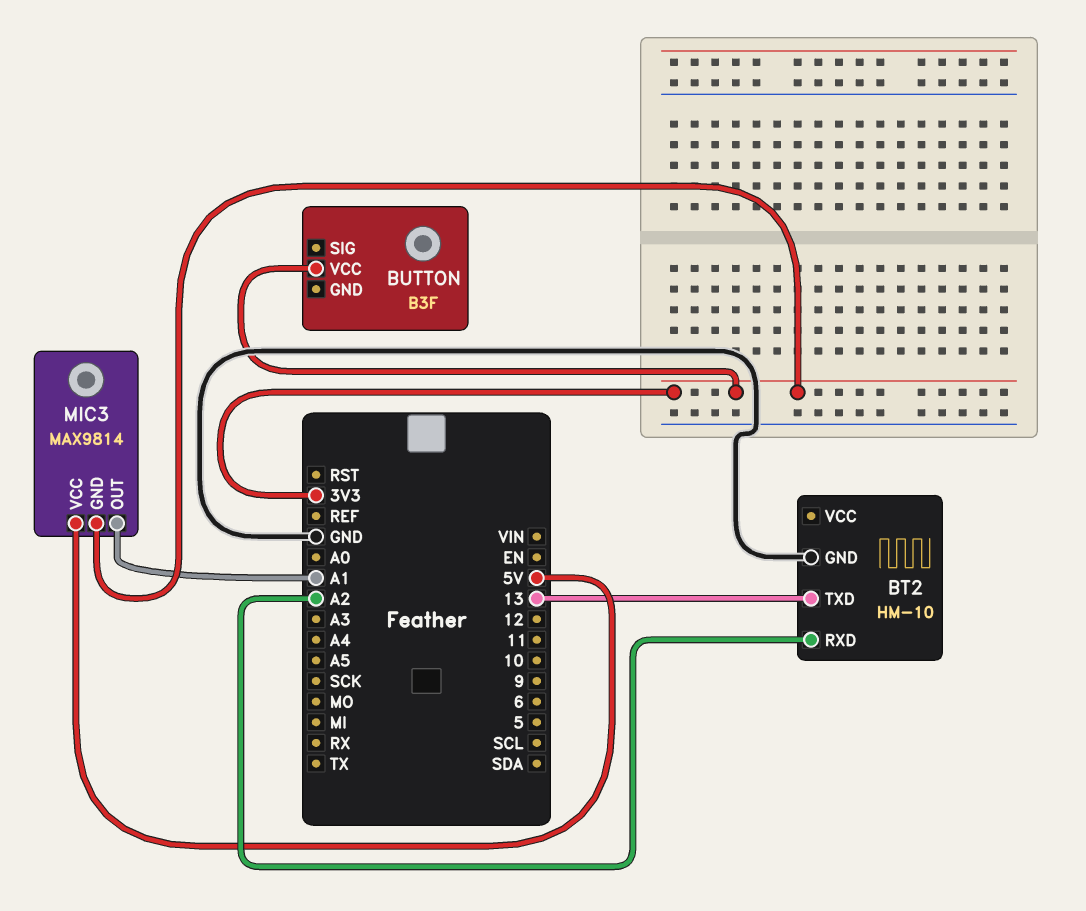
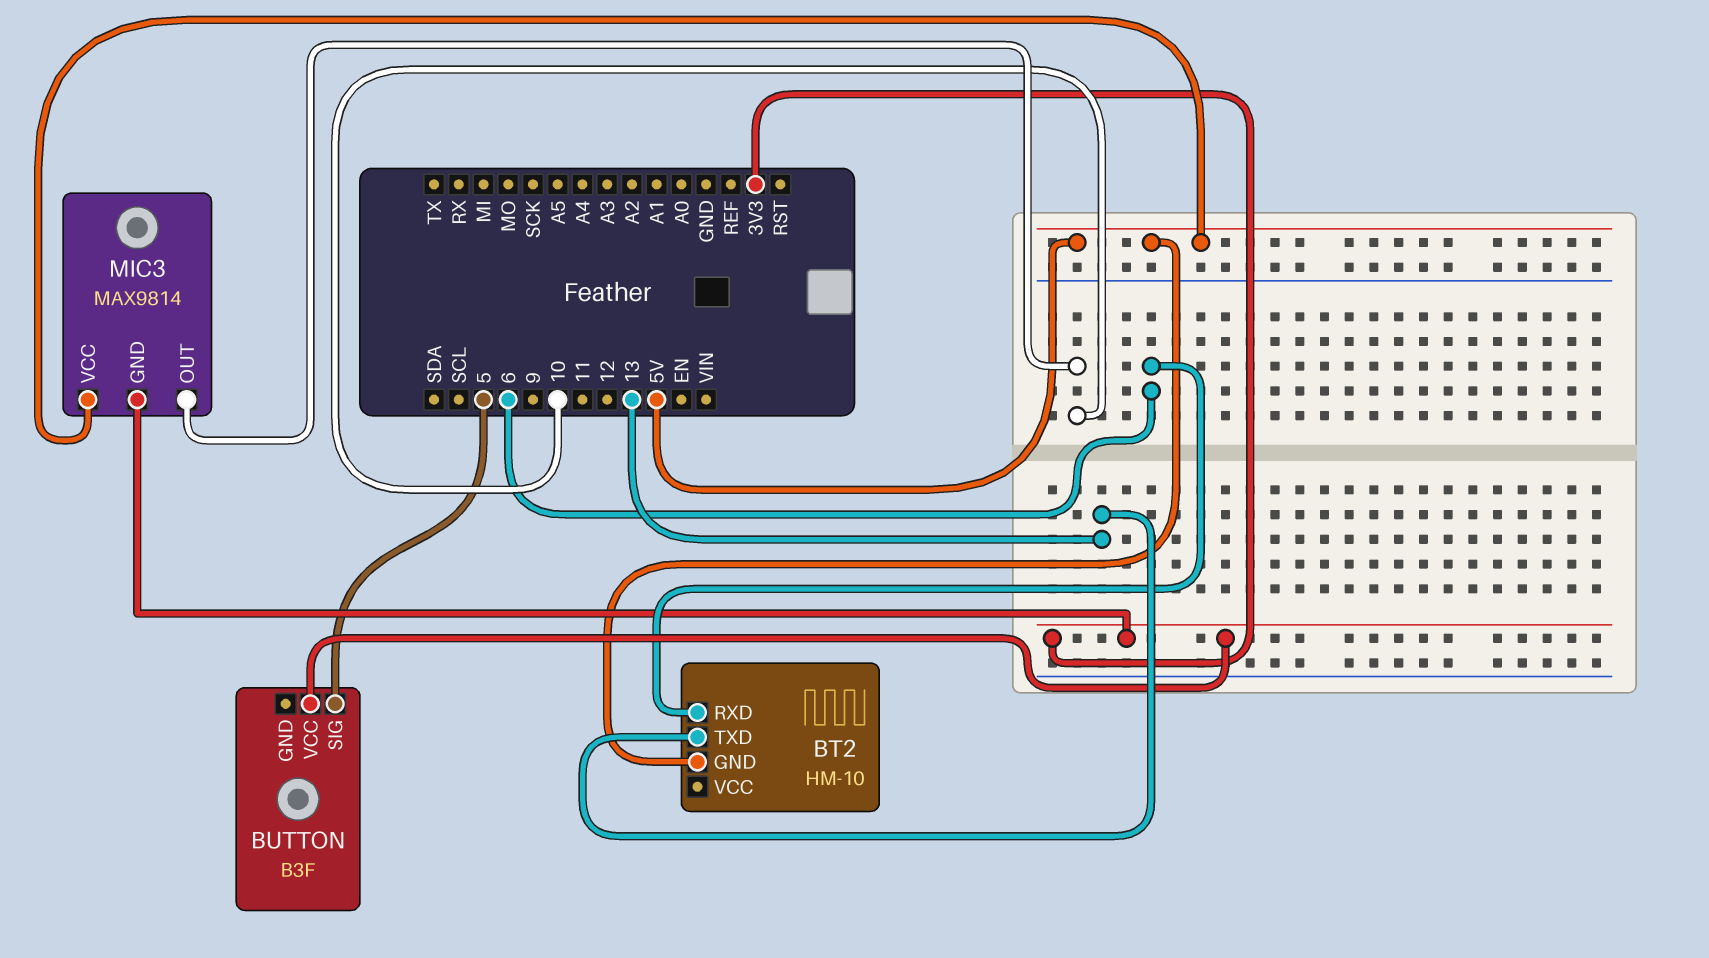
BT2 pin GND: GND -> 5V
BT2 pin RXD: A2 -> 6
BUTTON pin SIG: none -> 5
MIC3 pin OUT: A1 -> 10

